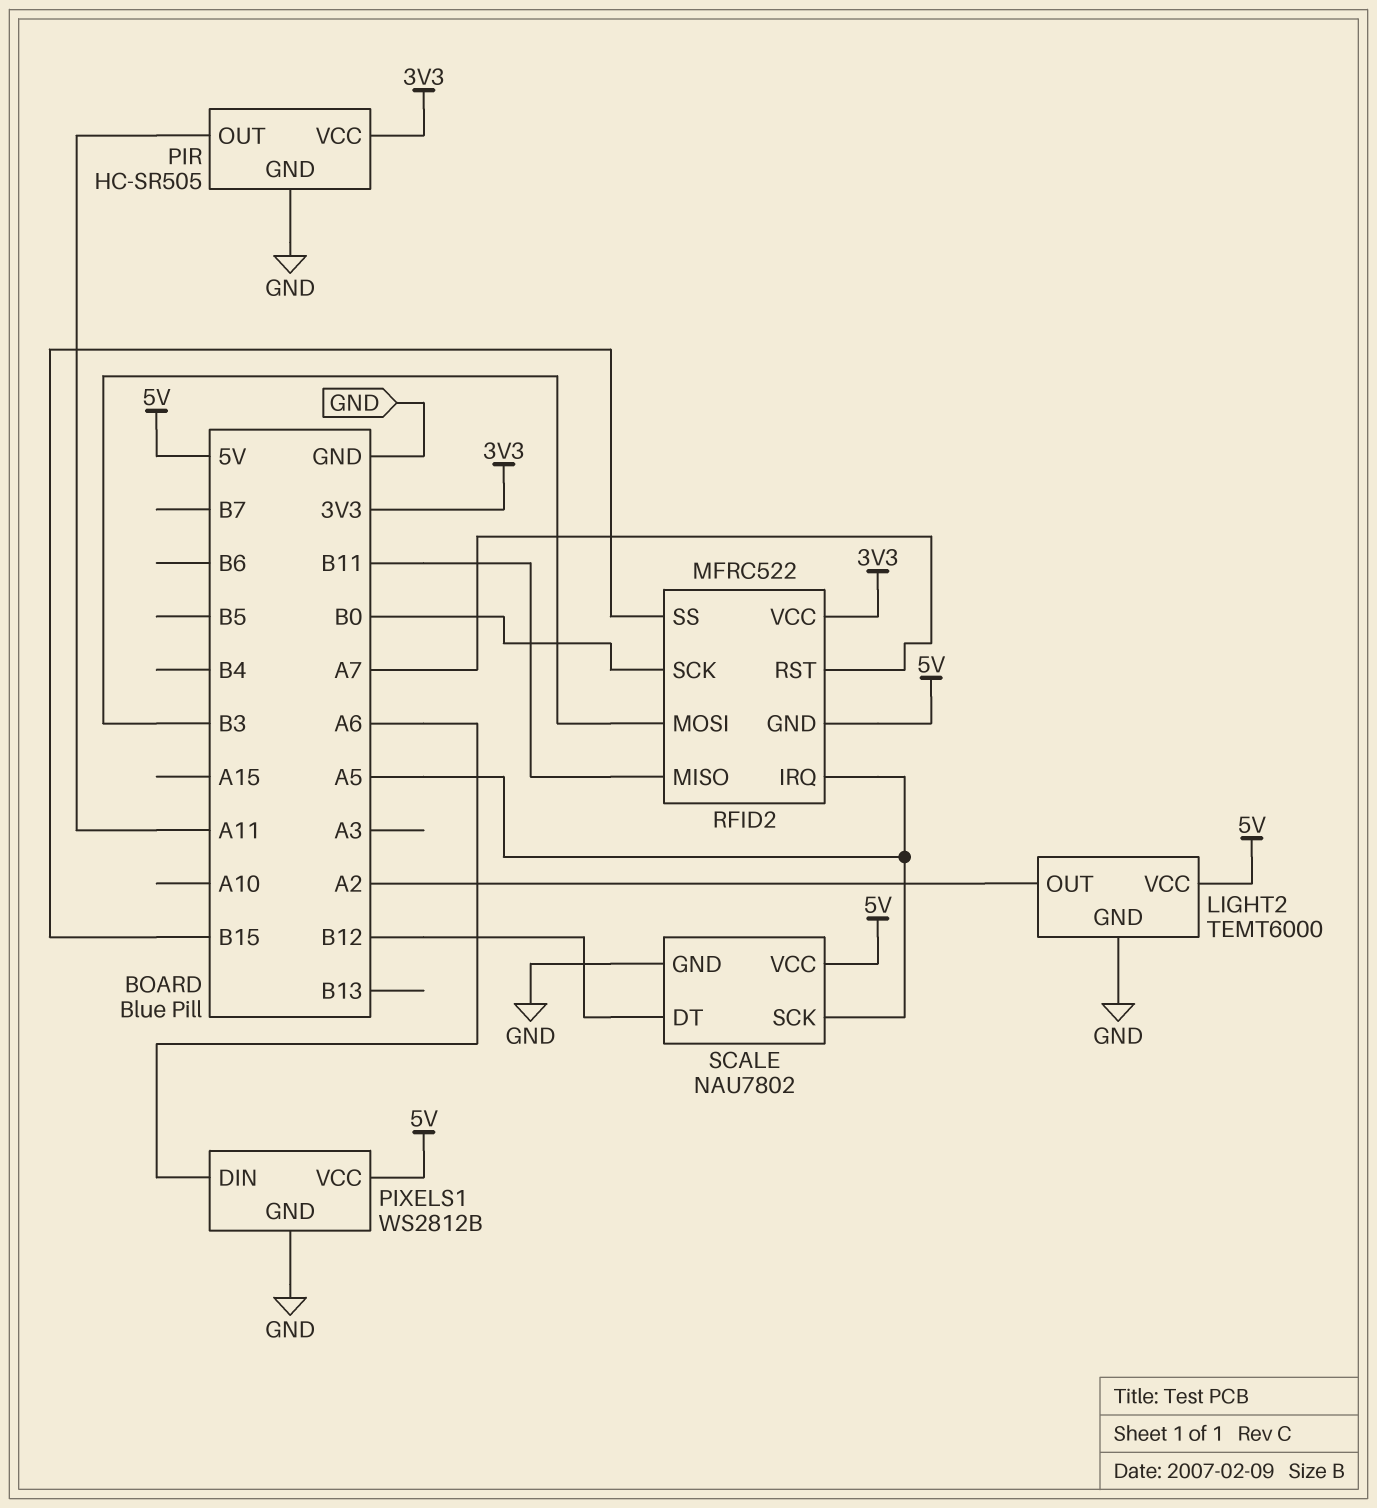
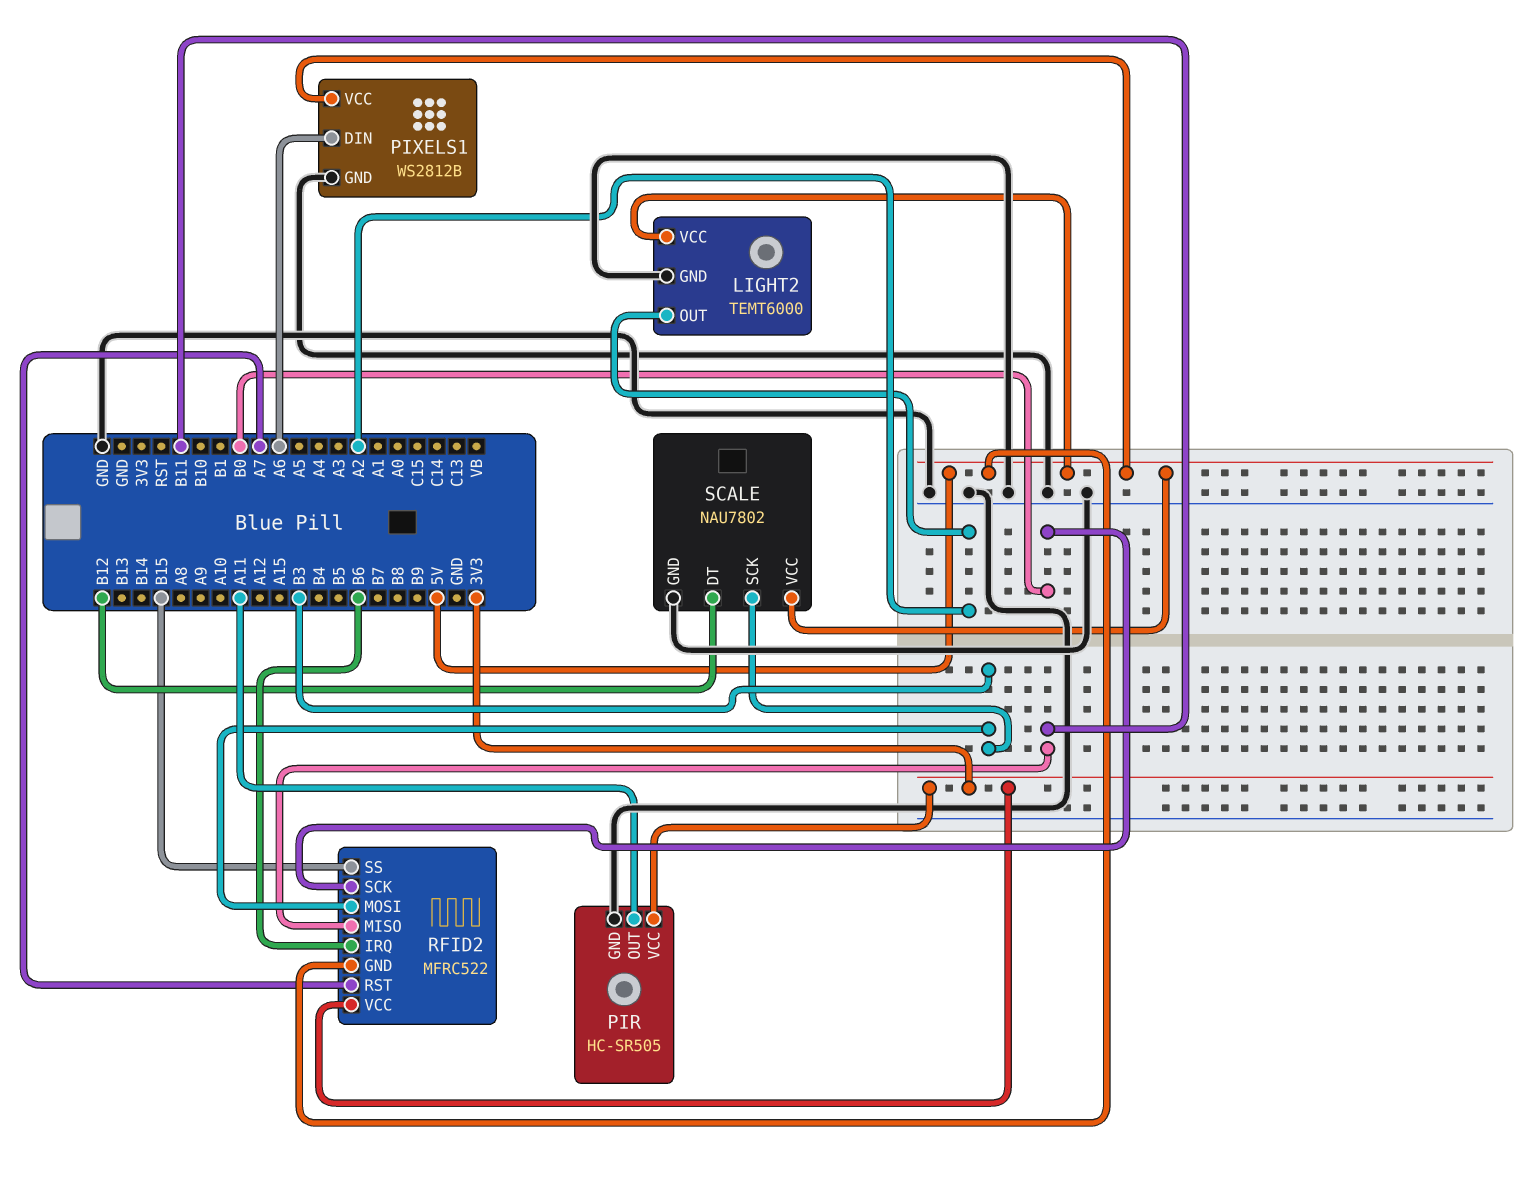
RFID2 pin IRQ: A5 -> B6
SCALE pin SCK: A5 -> B3

